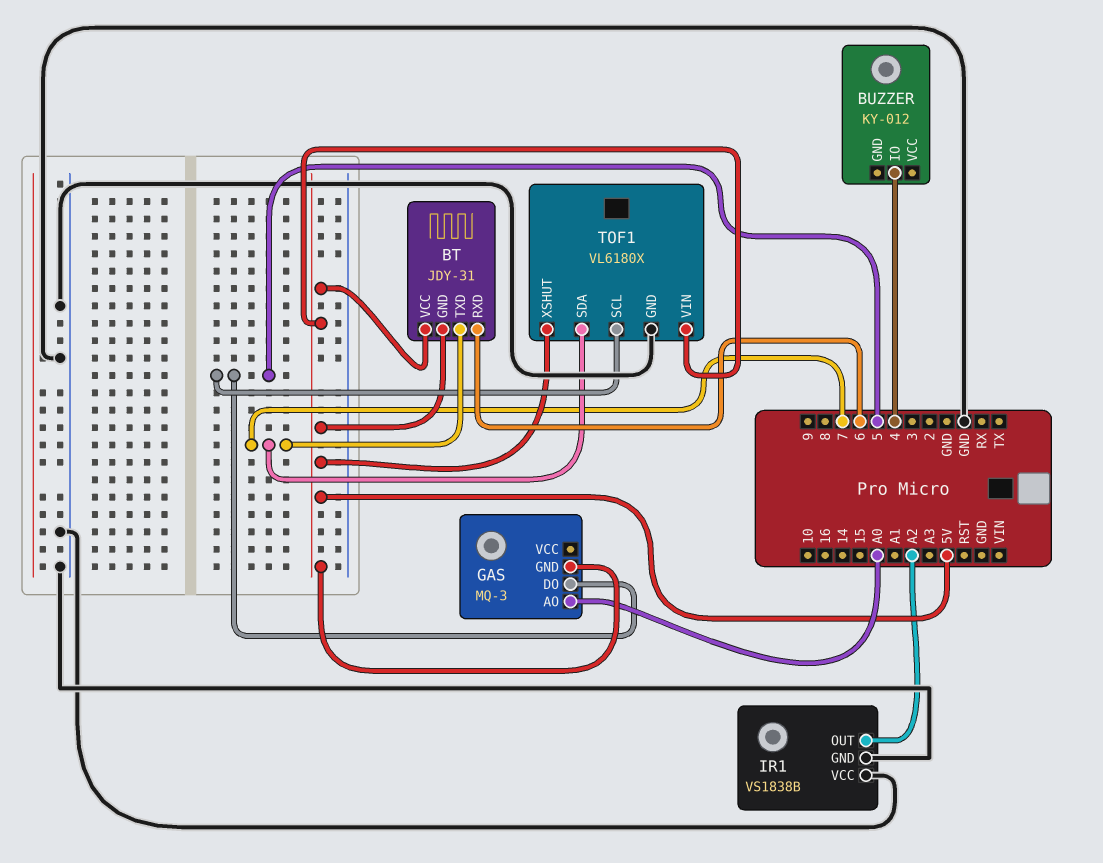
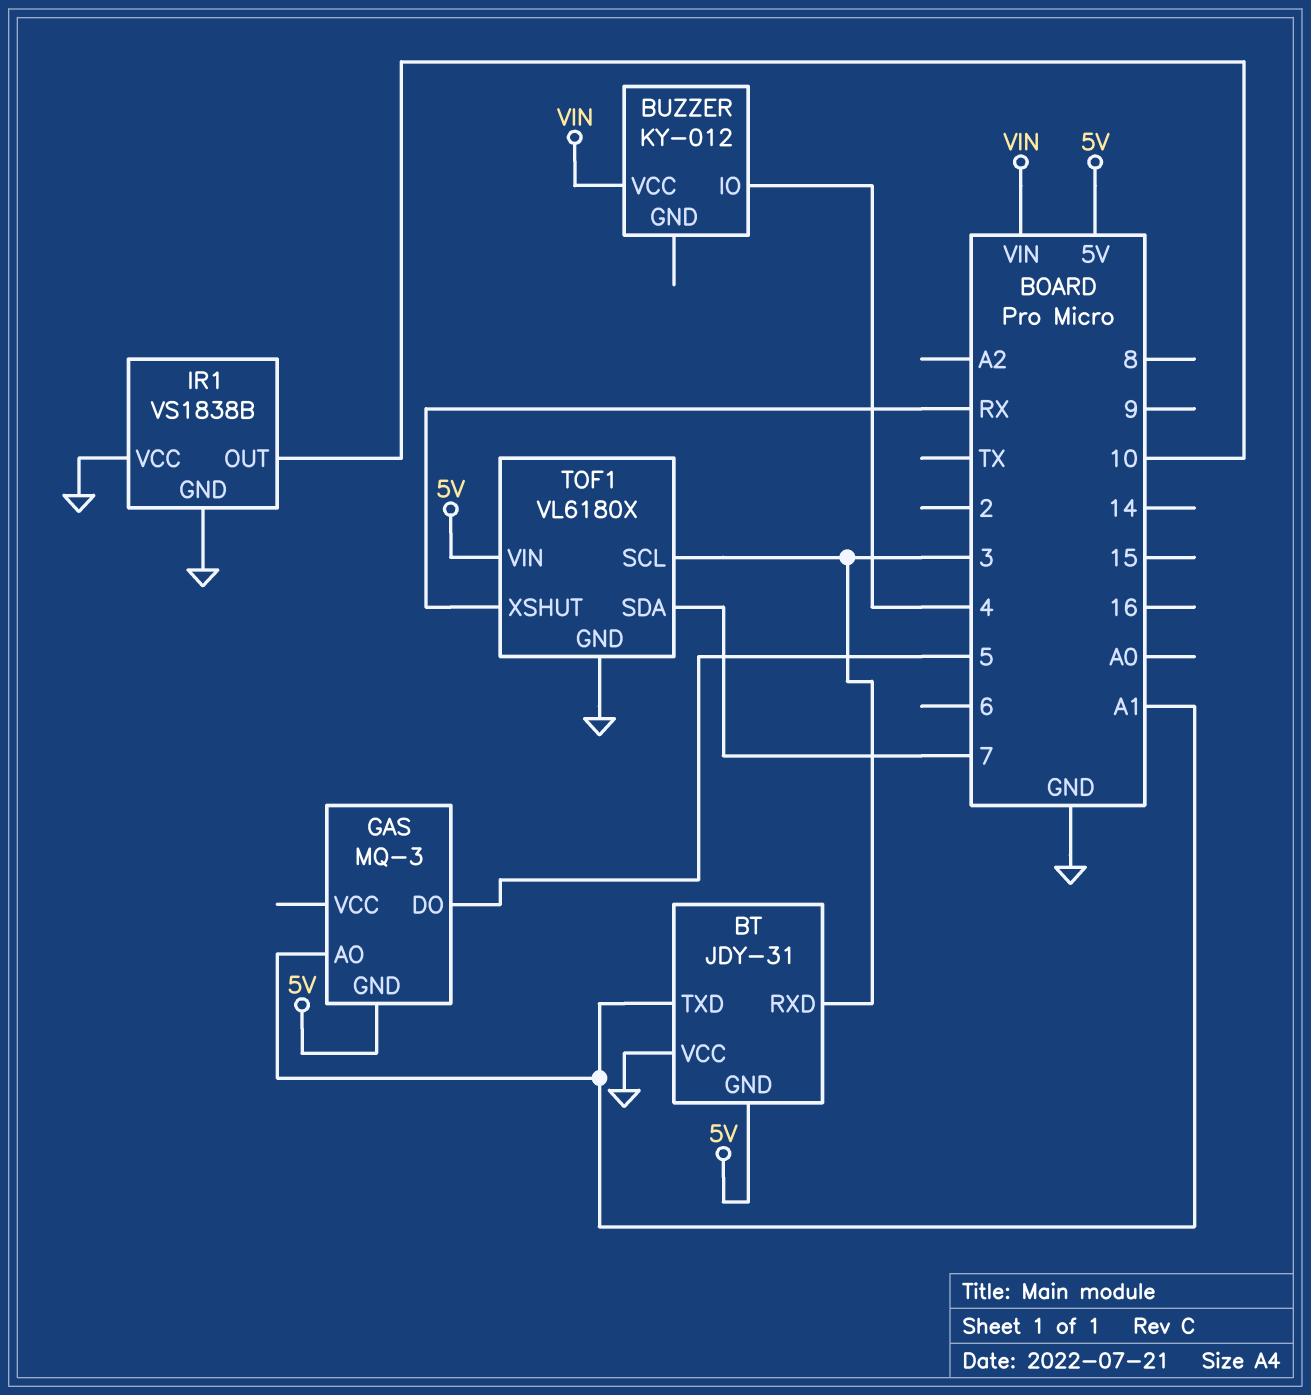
BT pin RXD: 6 -> 3
BT pin TXD: 7 -> A1
BT pin VCC: 5V -> GND
BUZZER pin VCC: none -> VIN
GAS pin AO: A0 -> A1
IR1 pin OUT: A2 -> 10
TOF1 pin SCL: 5 -> 3
TOF1 pin XSHUT: 5V -> RX

